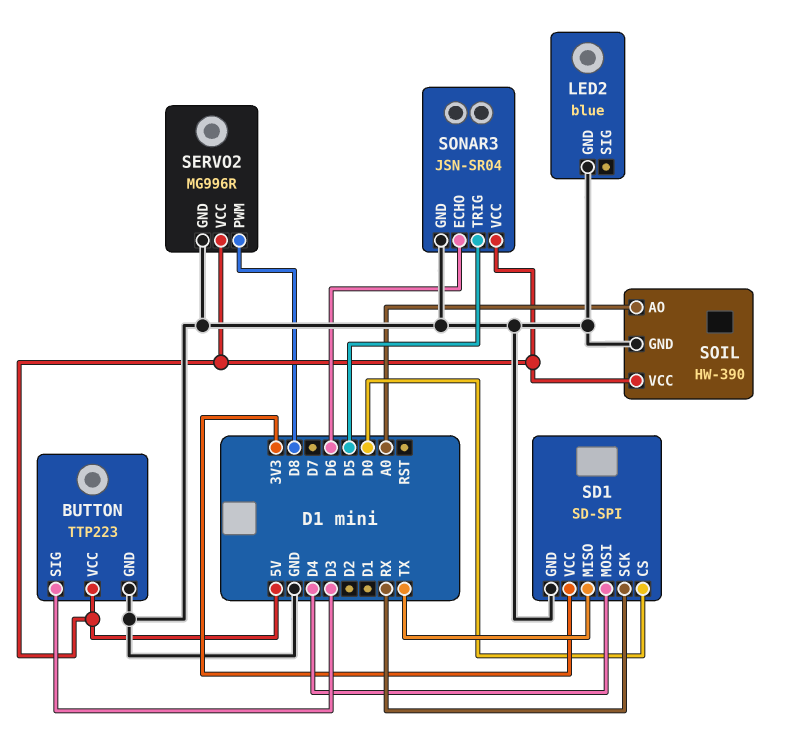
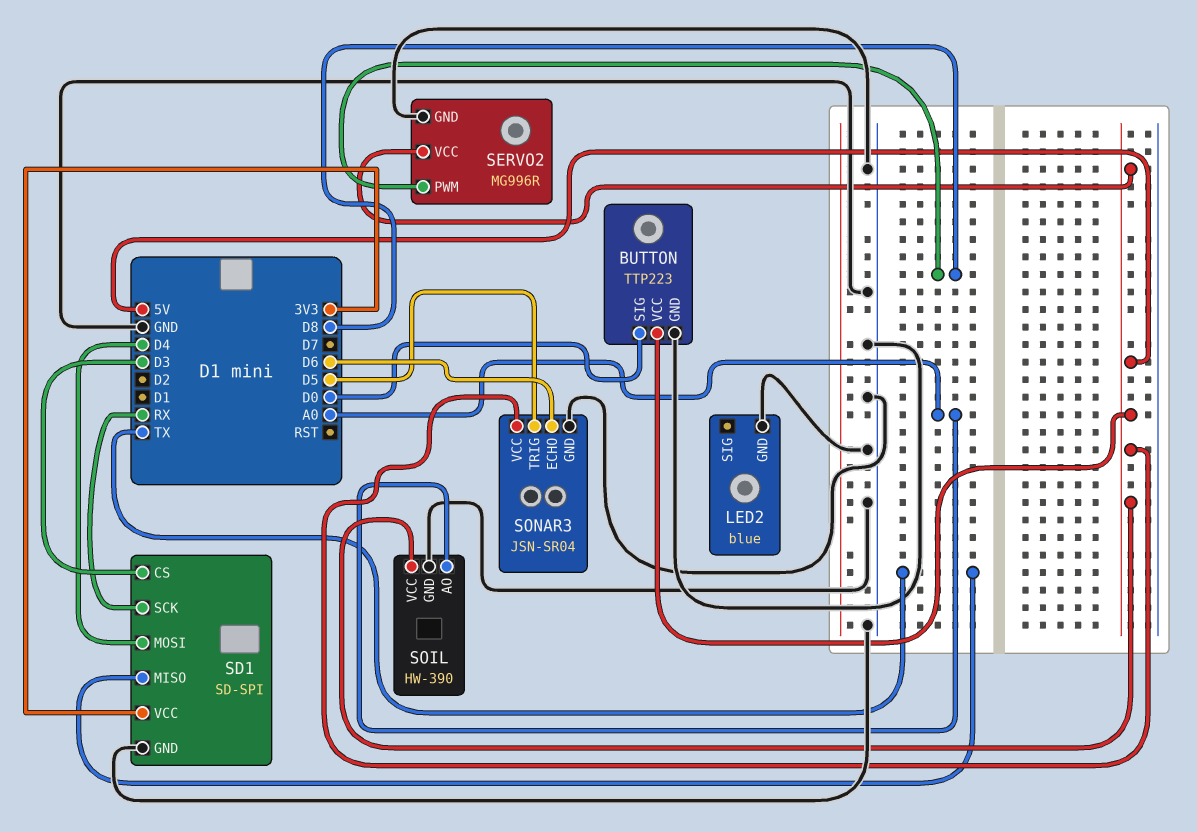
BUTTON pin SIG: D3 -> D0
SD1 pin CS: D0 -> D3

